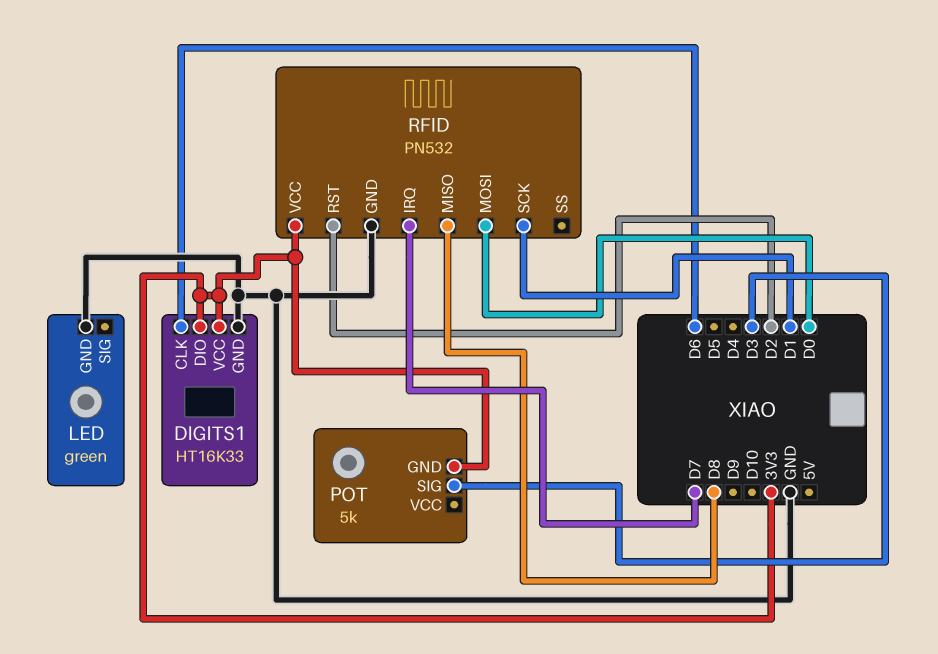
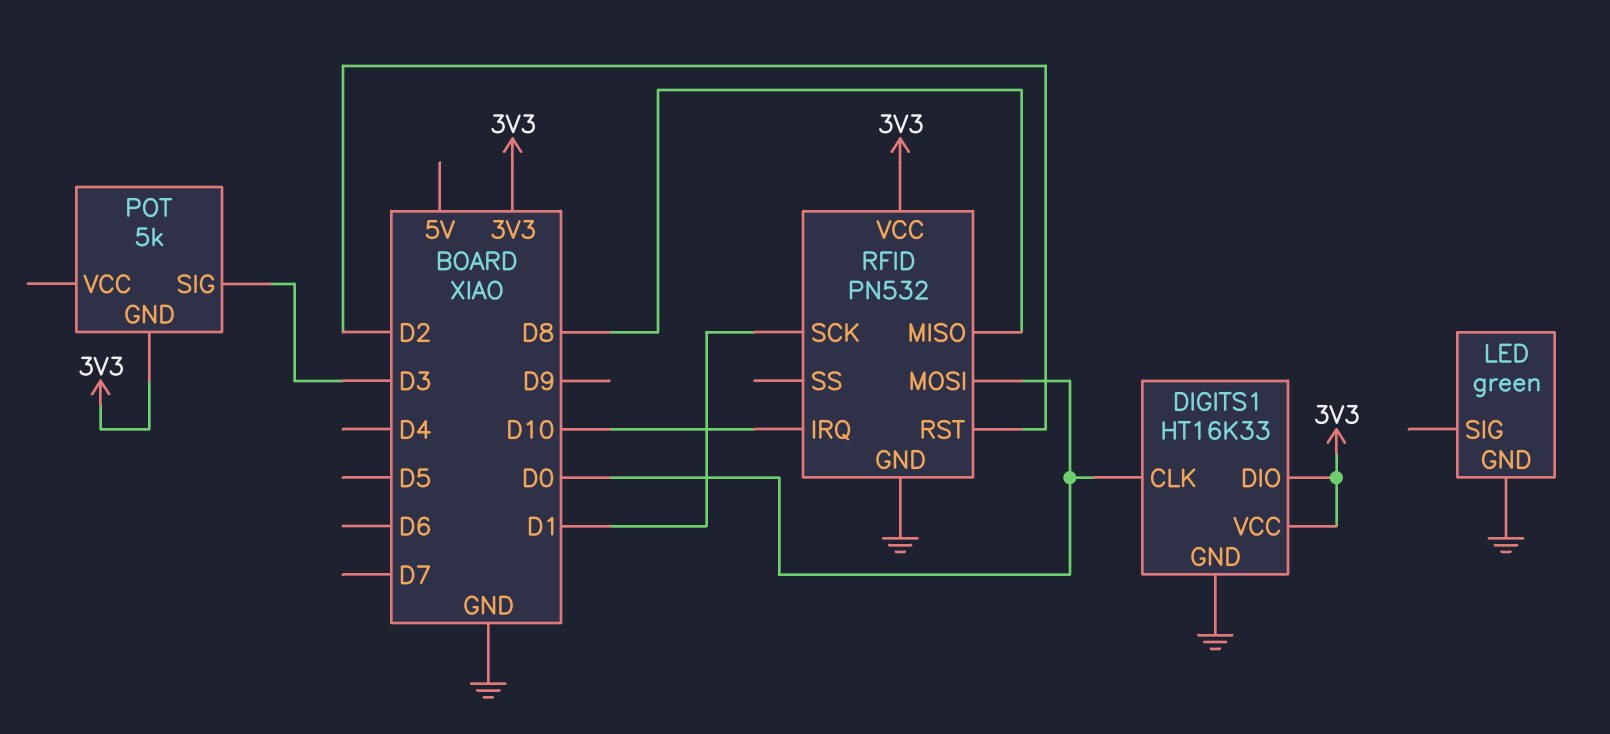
DIGITS1 pin CLK: D6 -> D0
RFID pin IRQ: D7 -> D10

